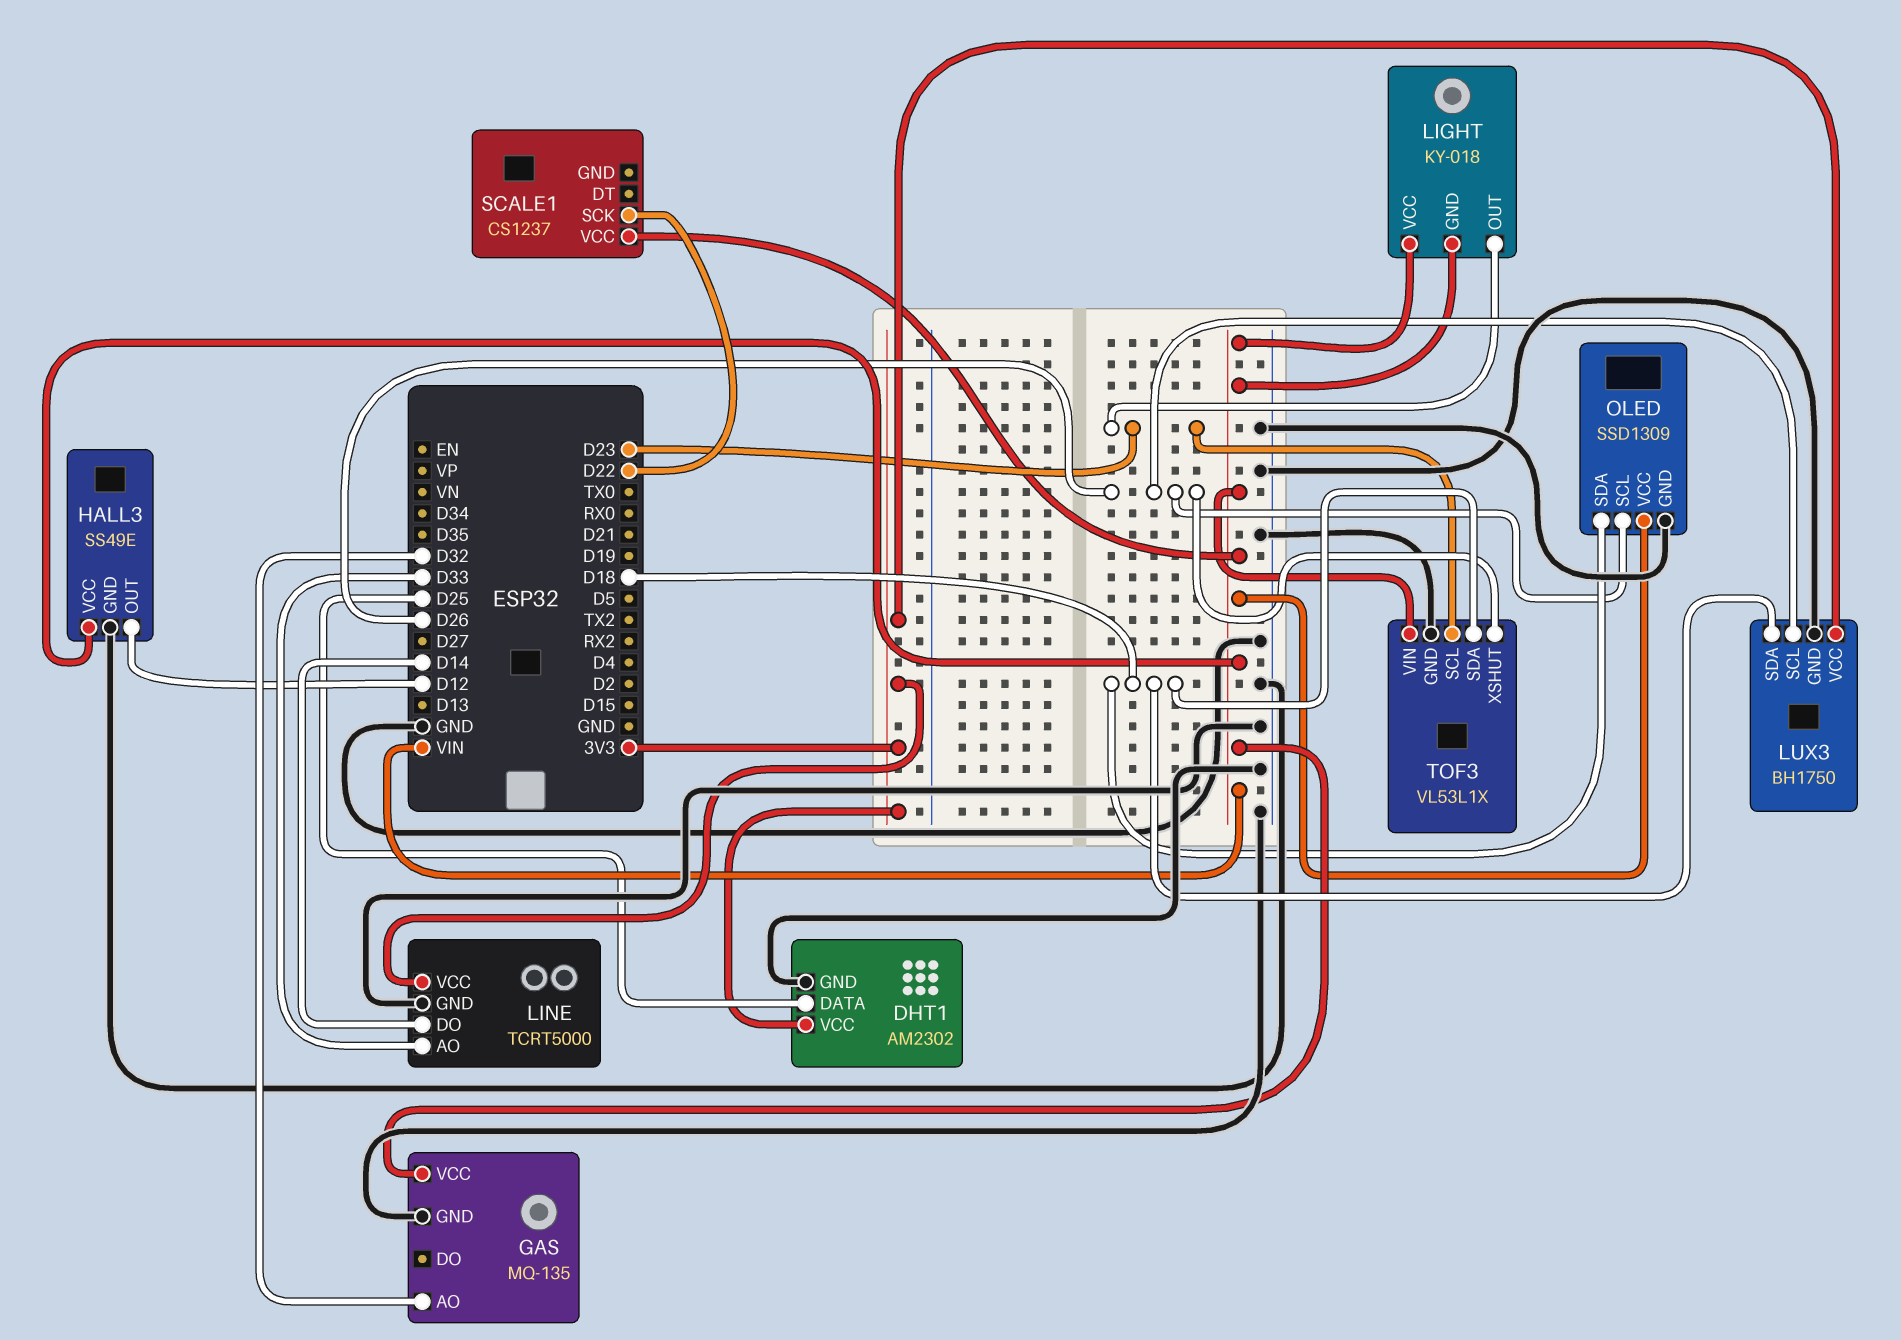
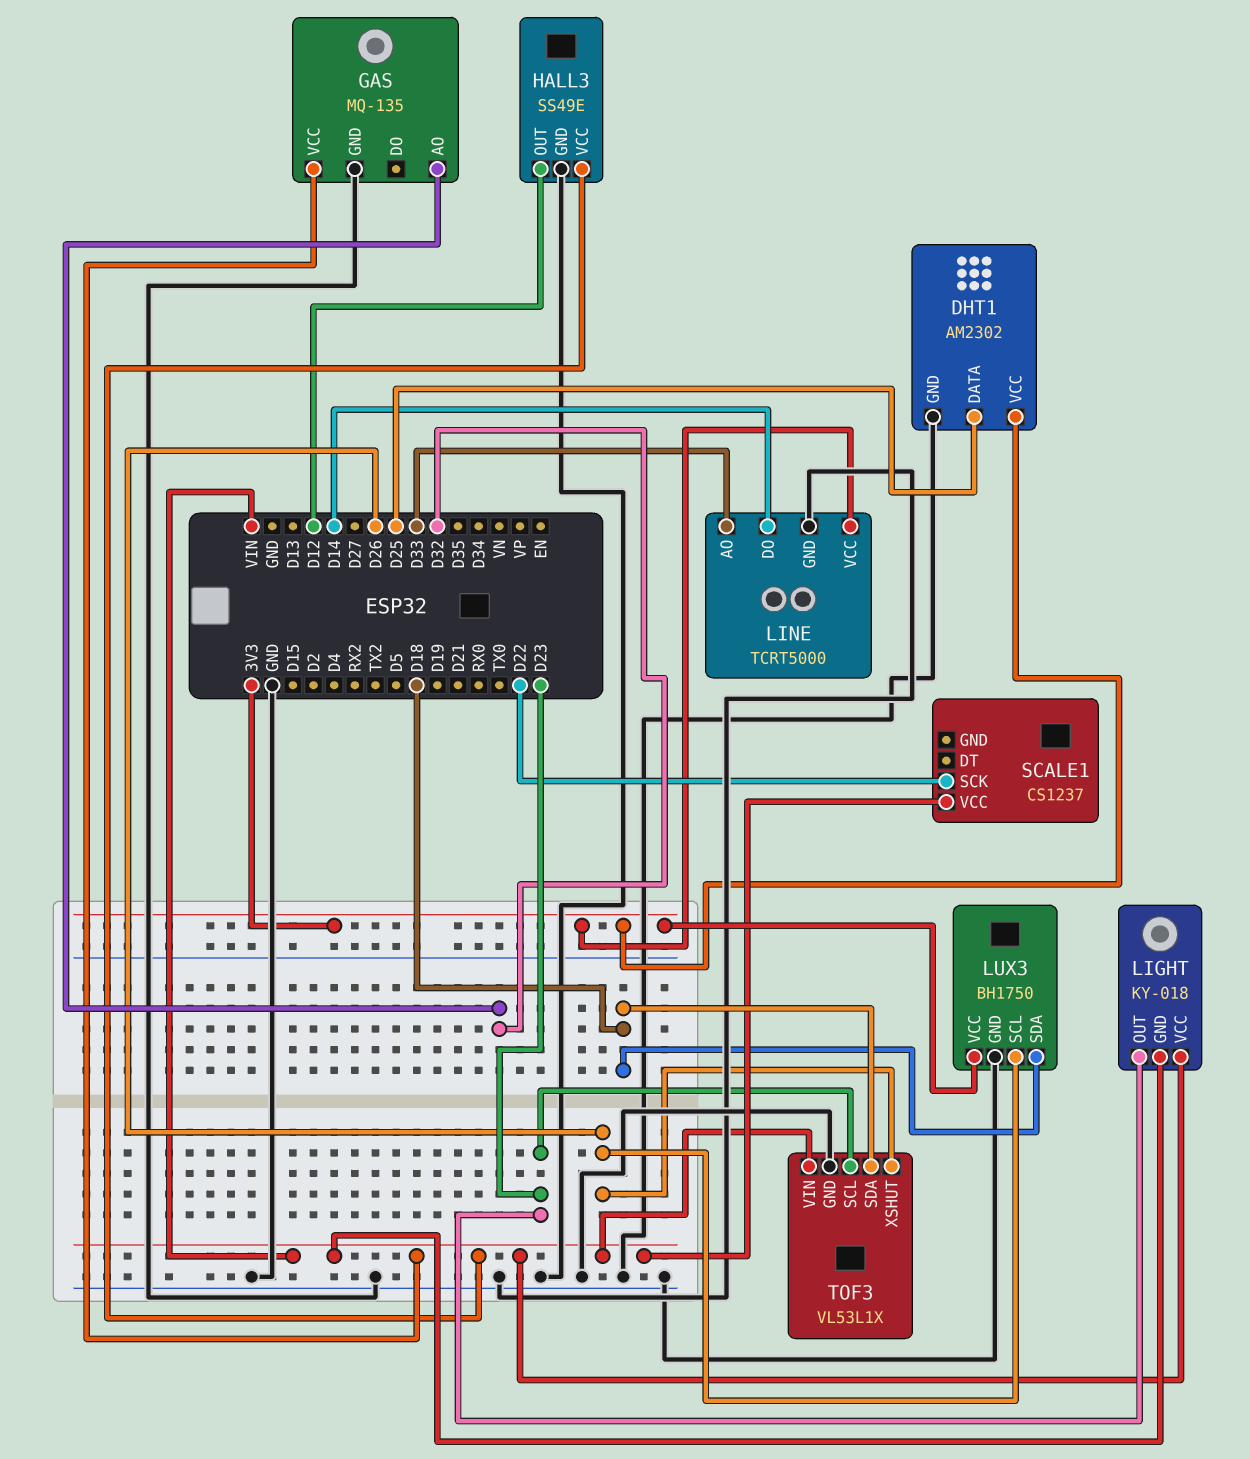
OLED: SSD1309 -> none
OLED pin GND: GND -> none
OLED pin SCL: D26 -> none
OLED pin SDA: D18 -> none
OLED pin VCC: VIN -> none

